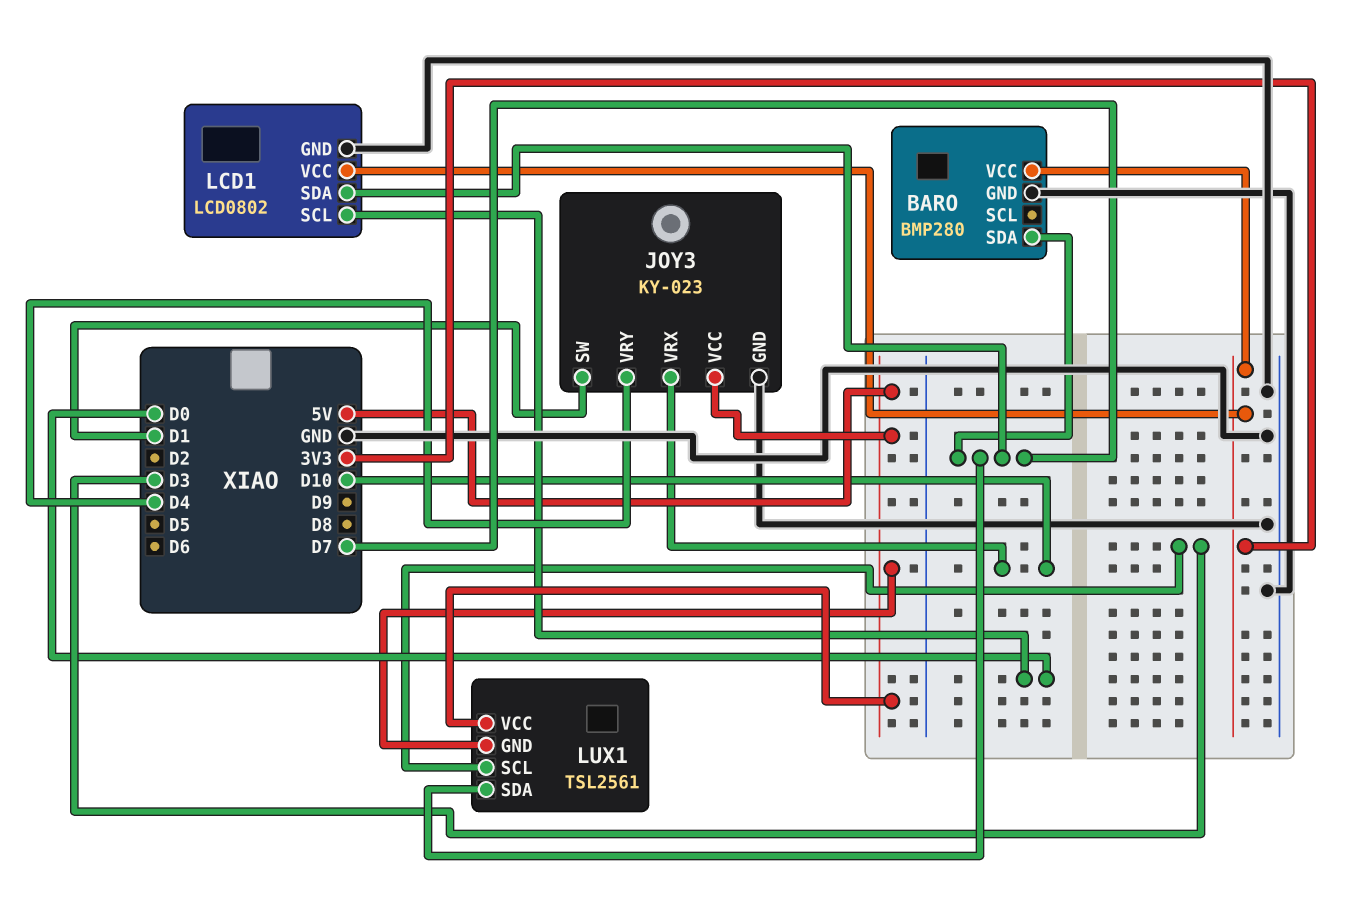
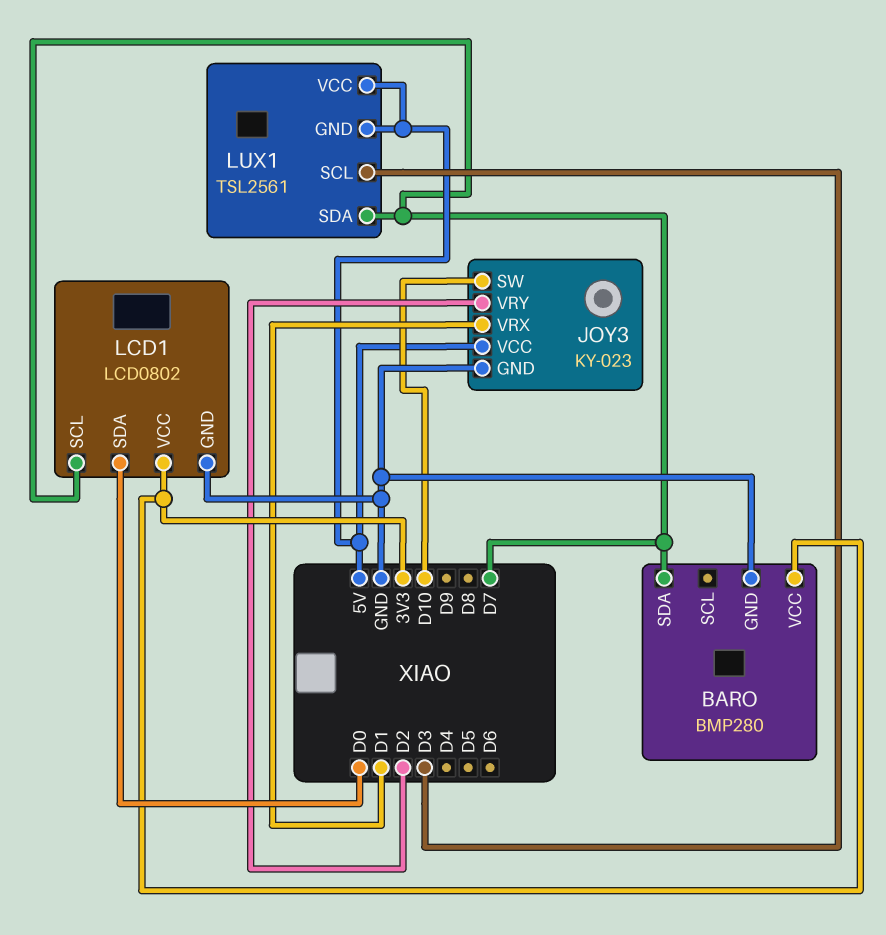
JOY3 pin SW: D1 -> D10
JOY3 pin VRX: D10 -> D1
JOY3 pin VRY: D4 -> D2
LCD1 pin SCL: D0 -> D7
LCD1 pin SDA: D7 -> D0

